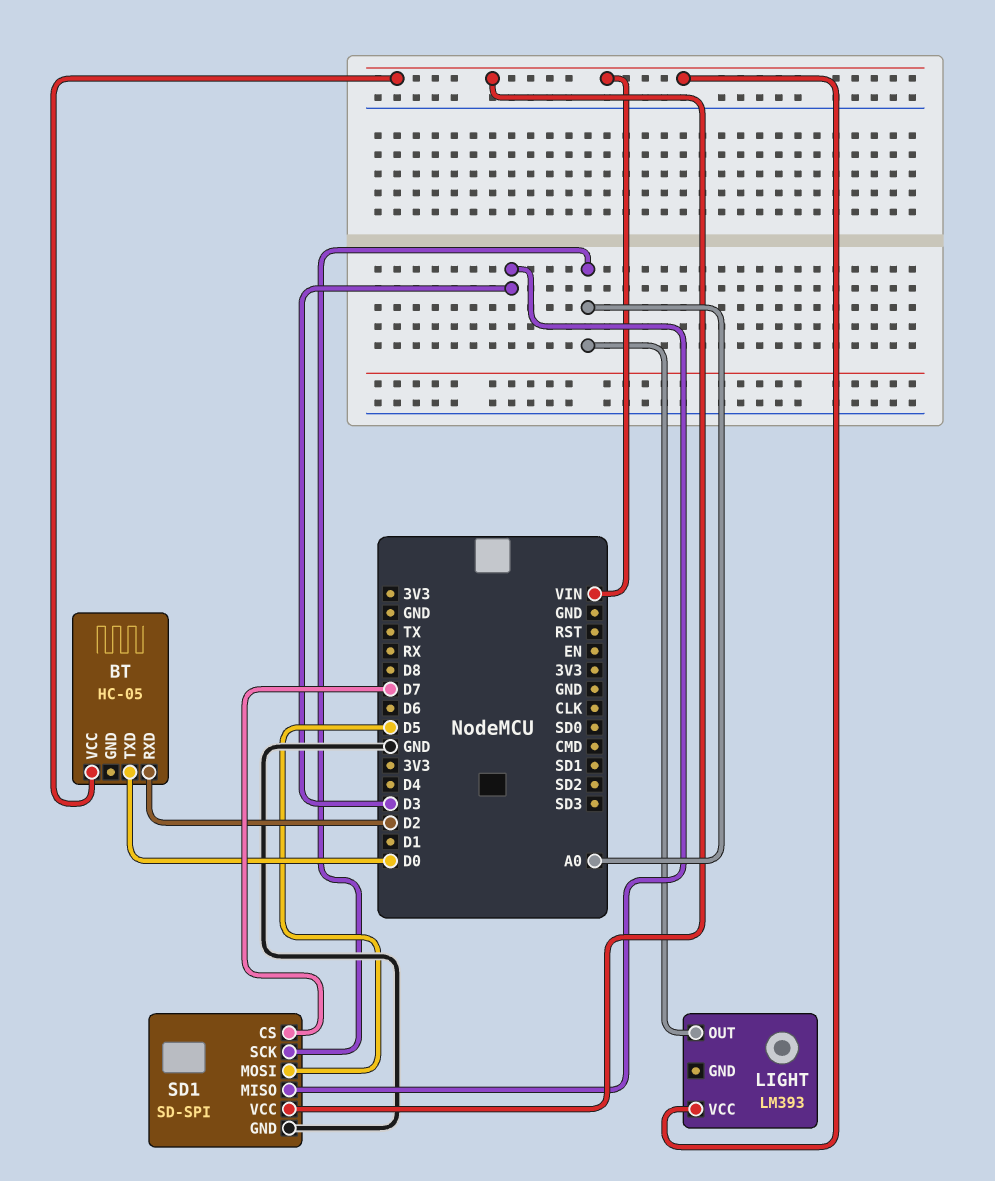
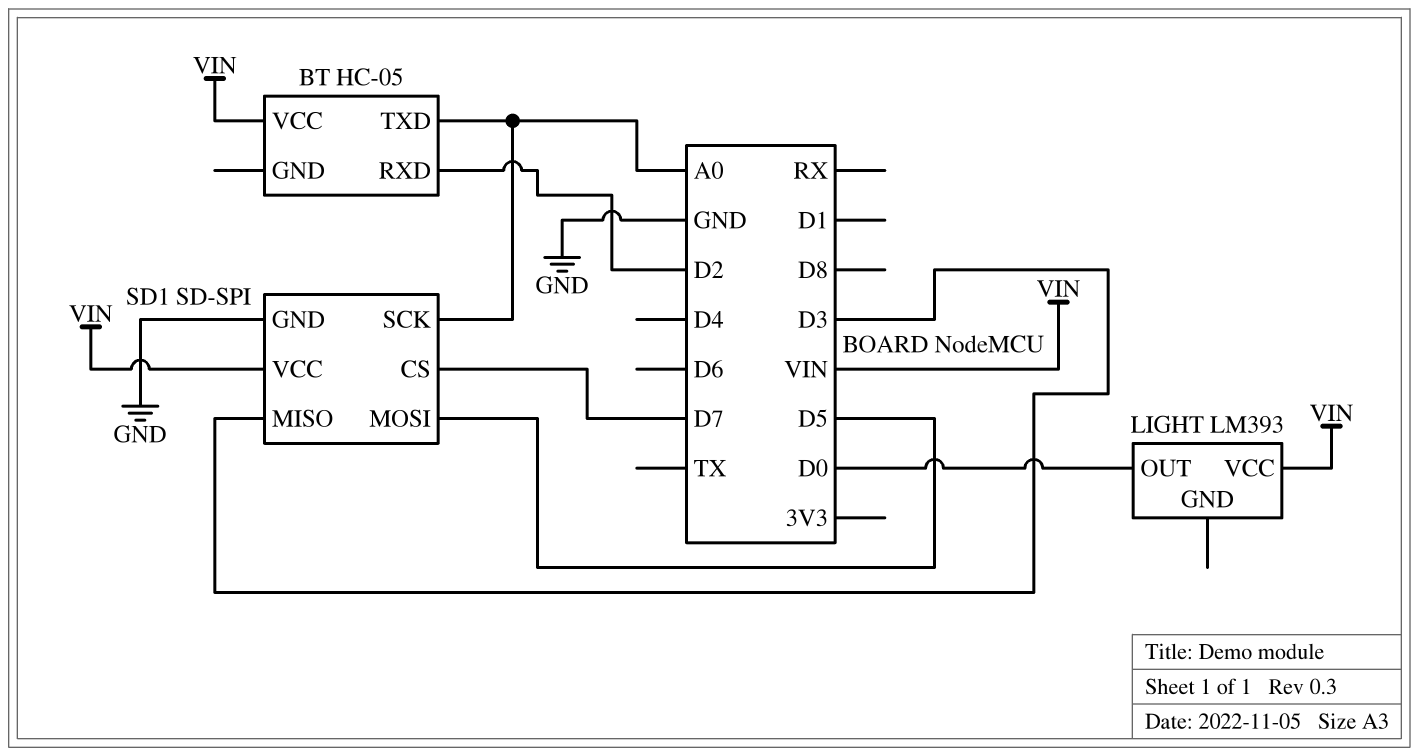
BT pin TXD: D0 -> A0
LIGHT pin OUT: A0 -> D0

